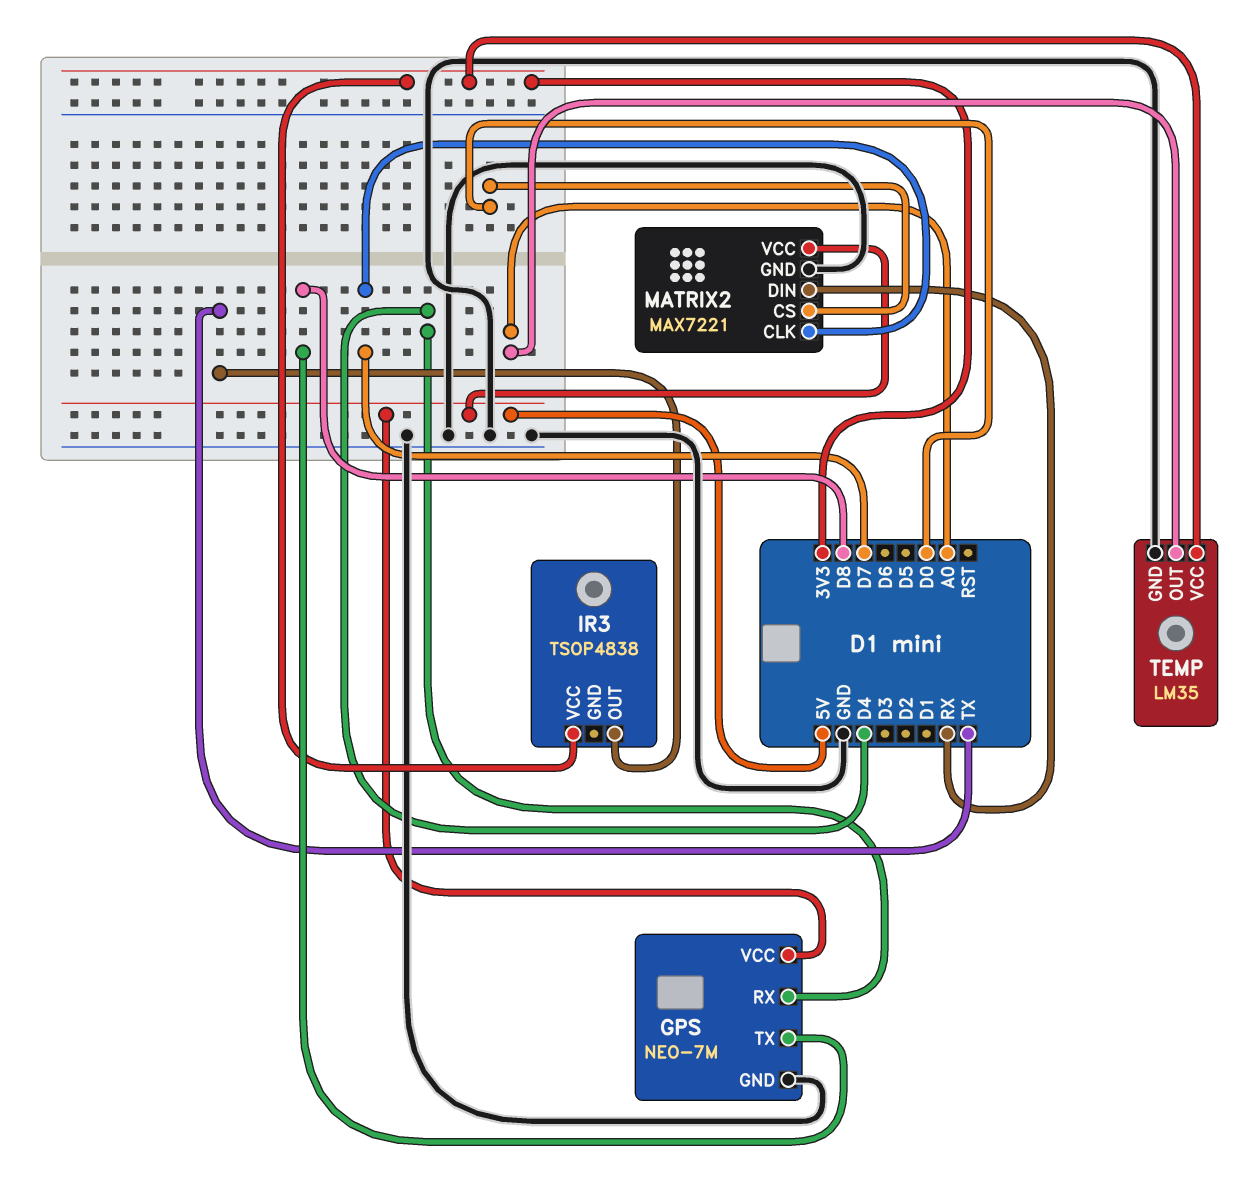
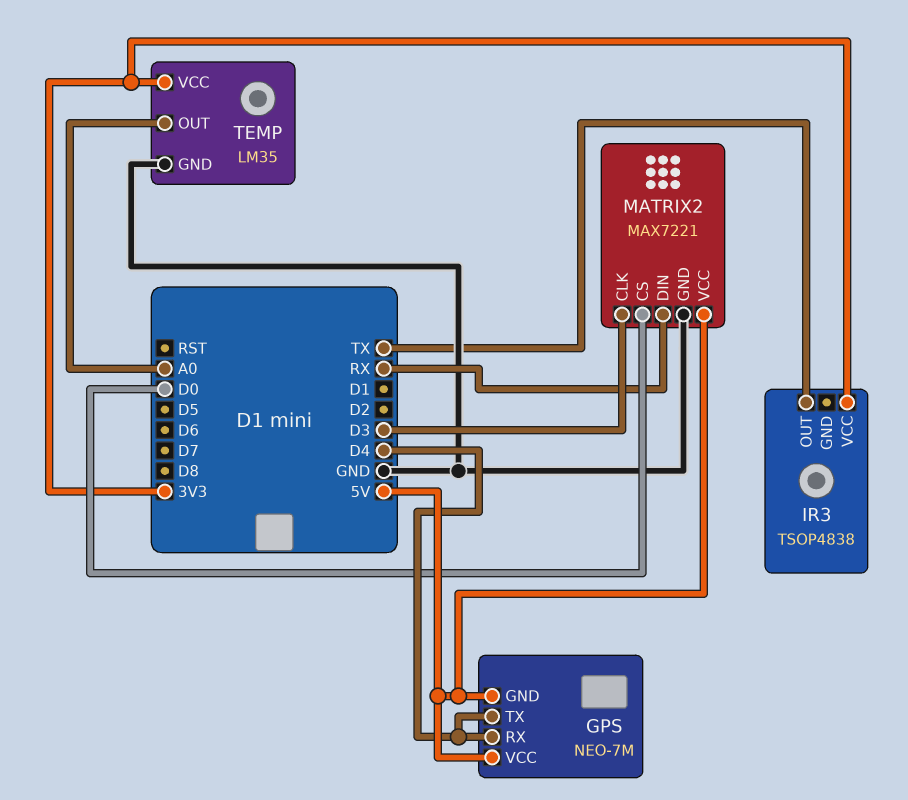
GPS pin GND: GND -> 5V
GPS pin TX: D8 -> D4
MATRIX2 pin CLK: D7 -> D3

